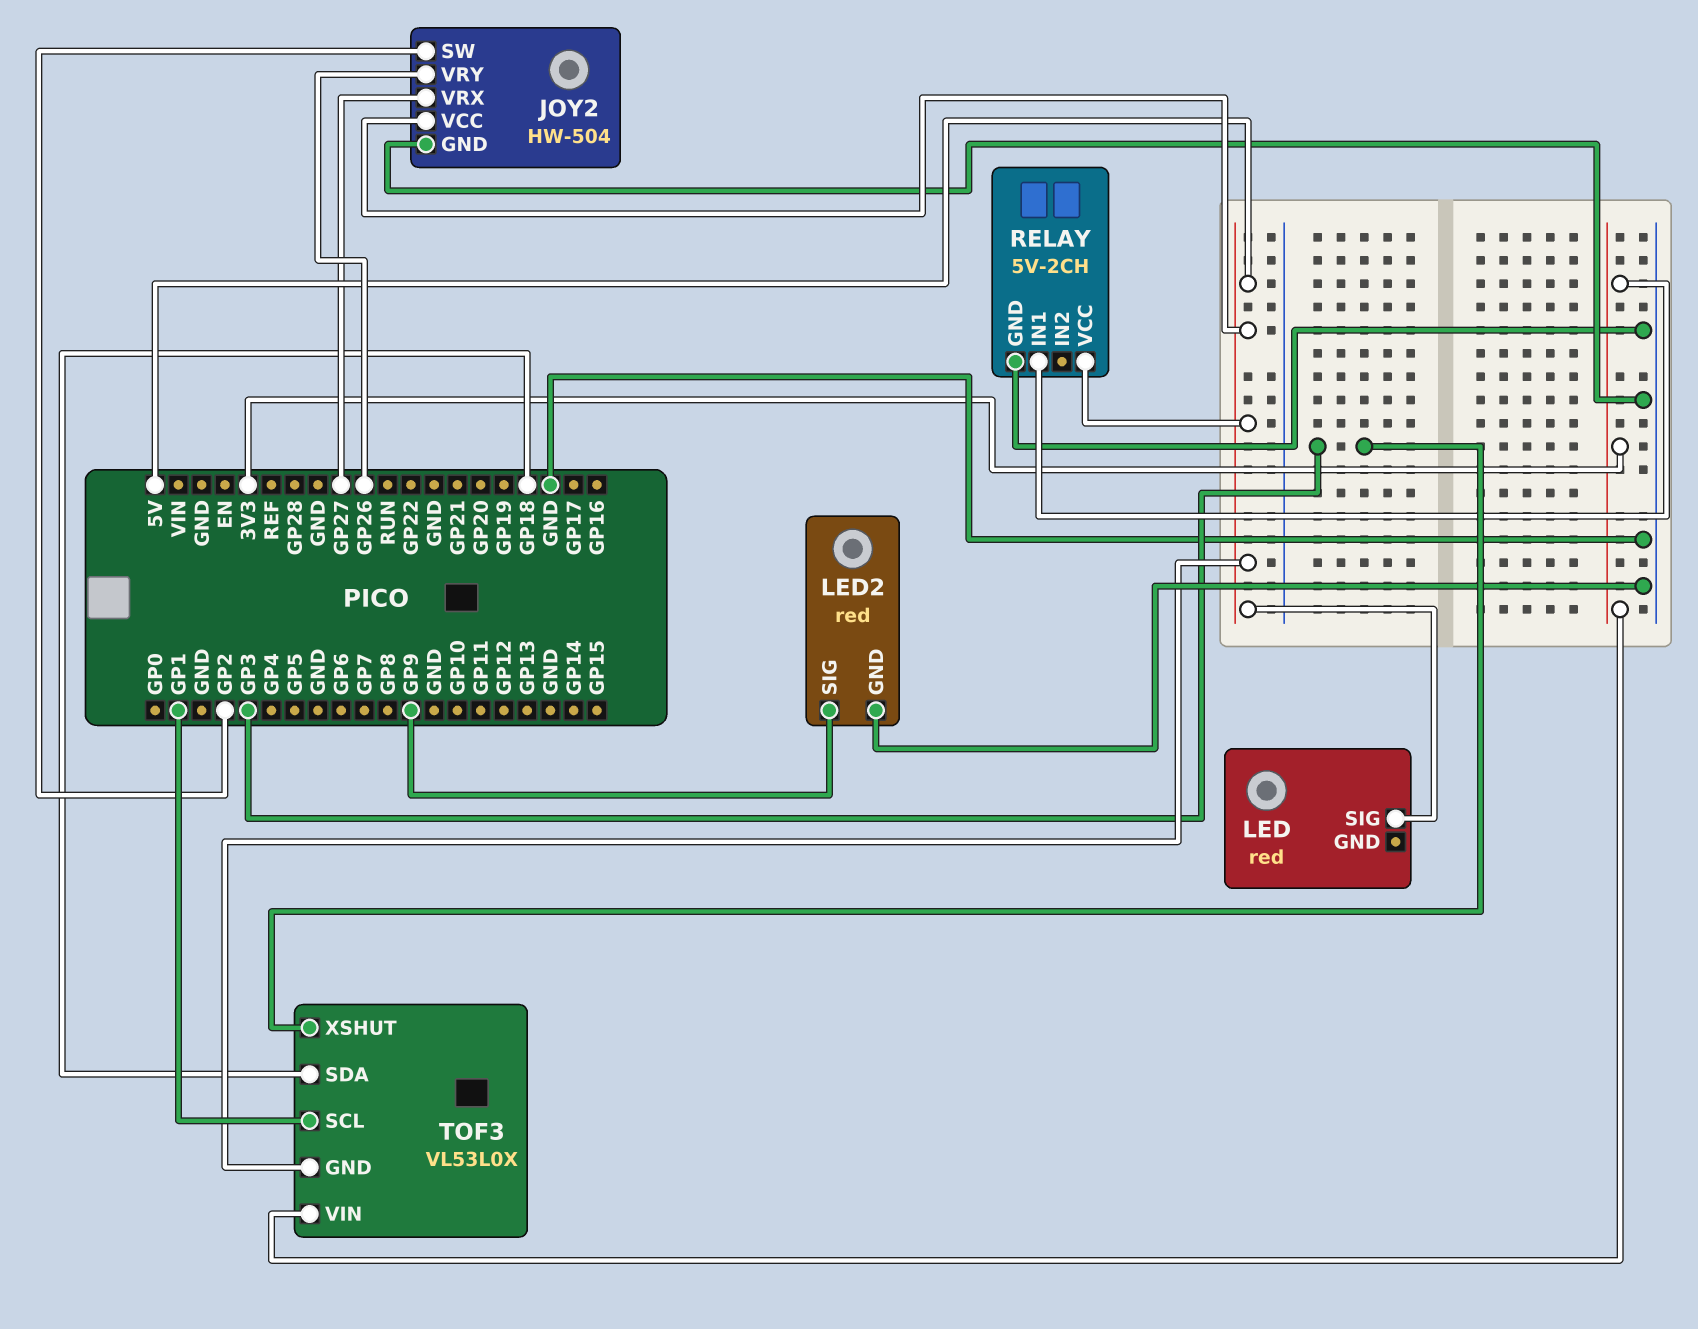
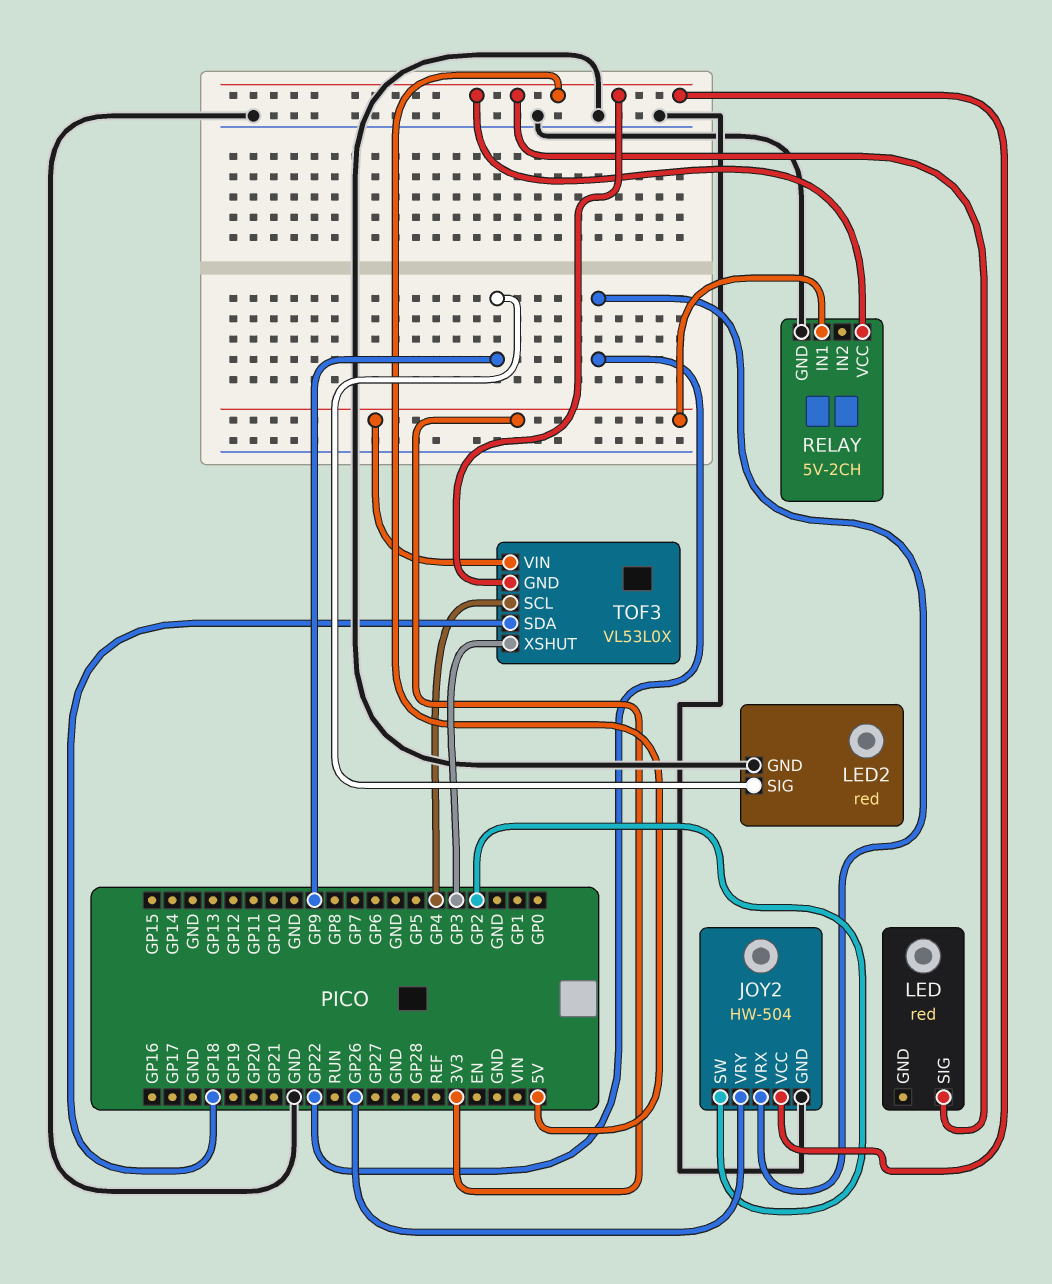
JOY2 pin VRX: GP27 -> GP22
TOF3 pin SCL: GP1 -> GP4

